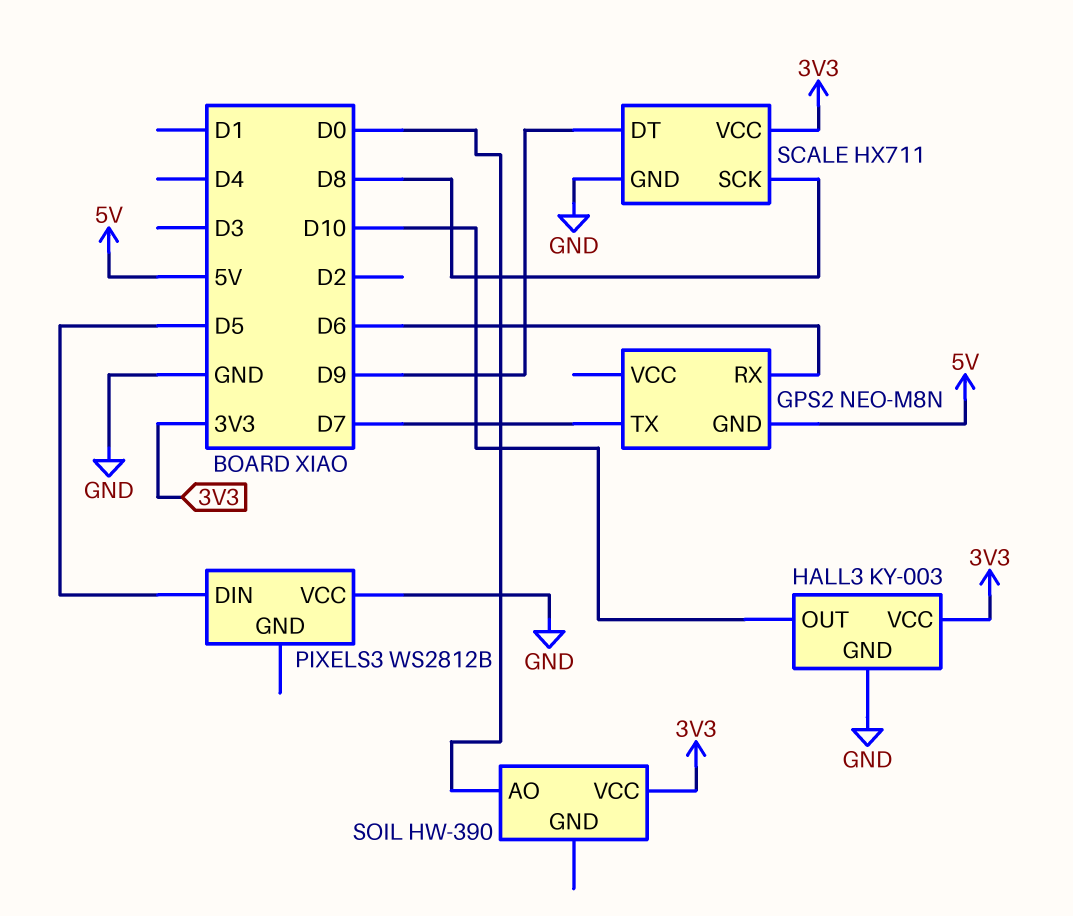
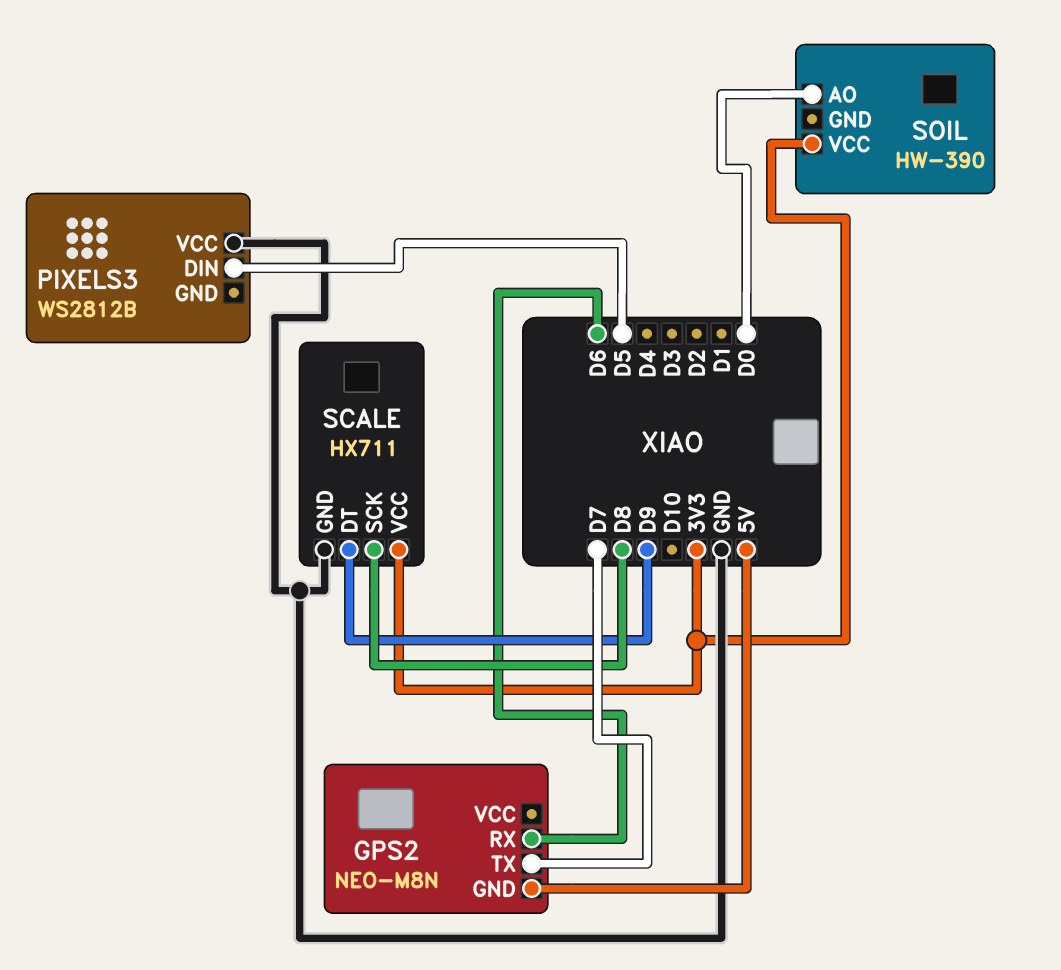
HALL3: KY-003 -> none
HALL3 pin GND: GND -> none
HALL3 pin OUT: D10 -> none
HALL3 pin VCC: 3V3 -> none

